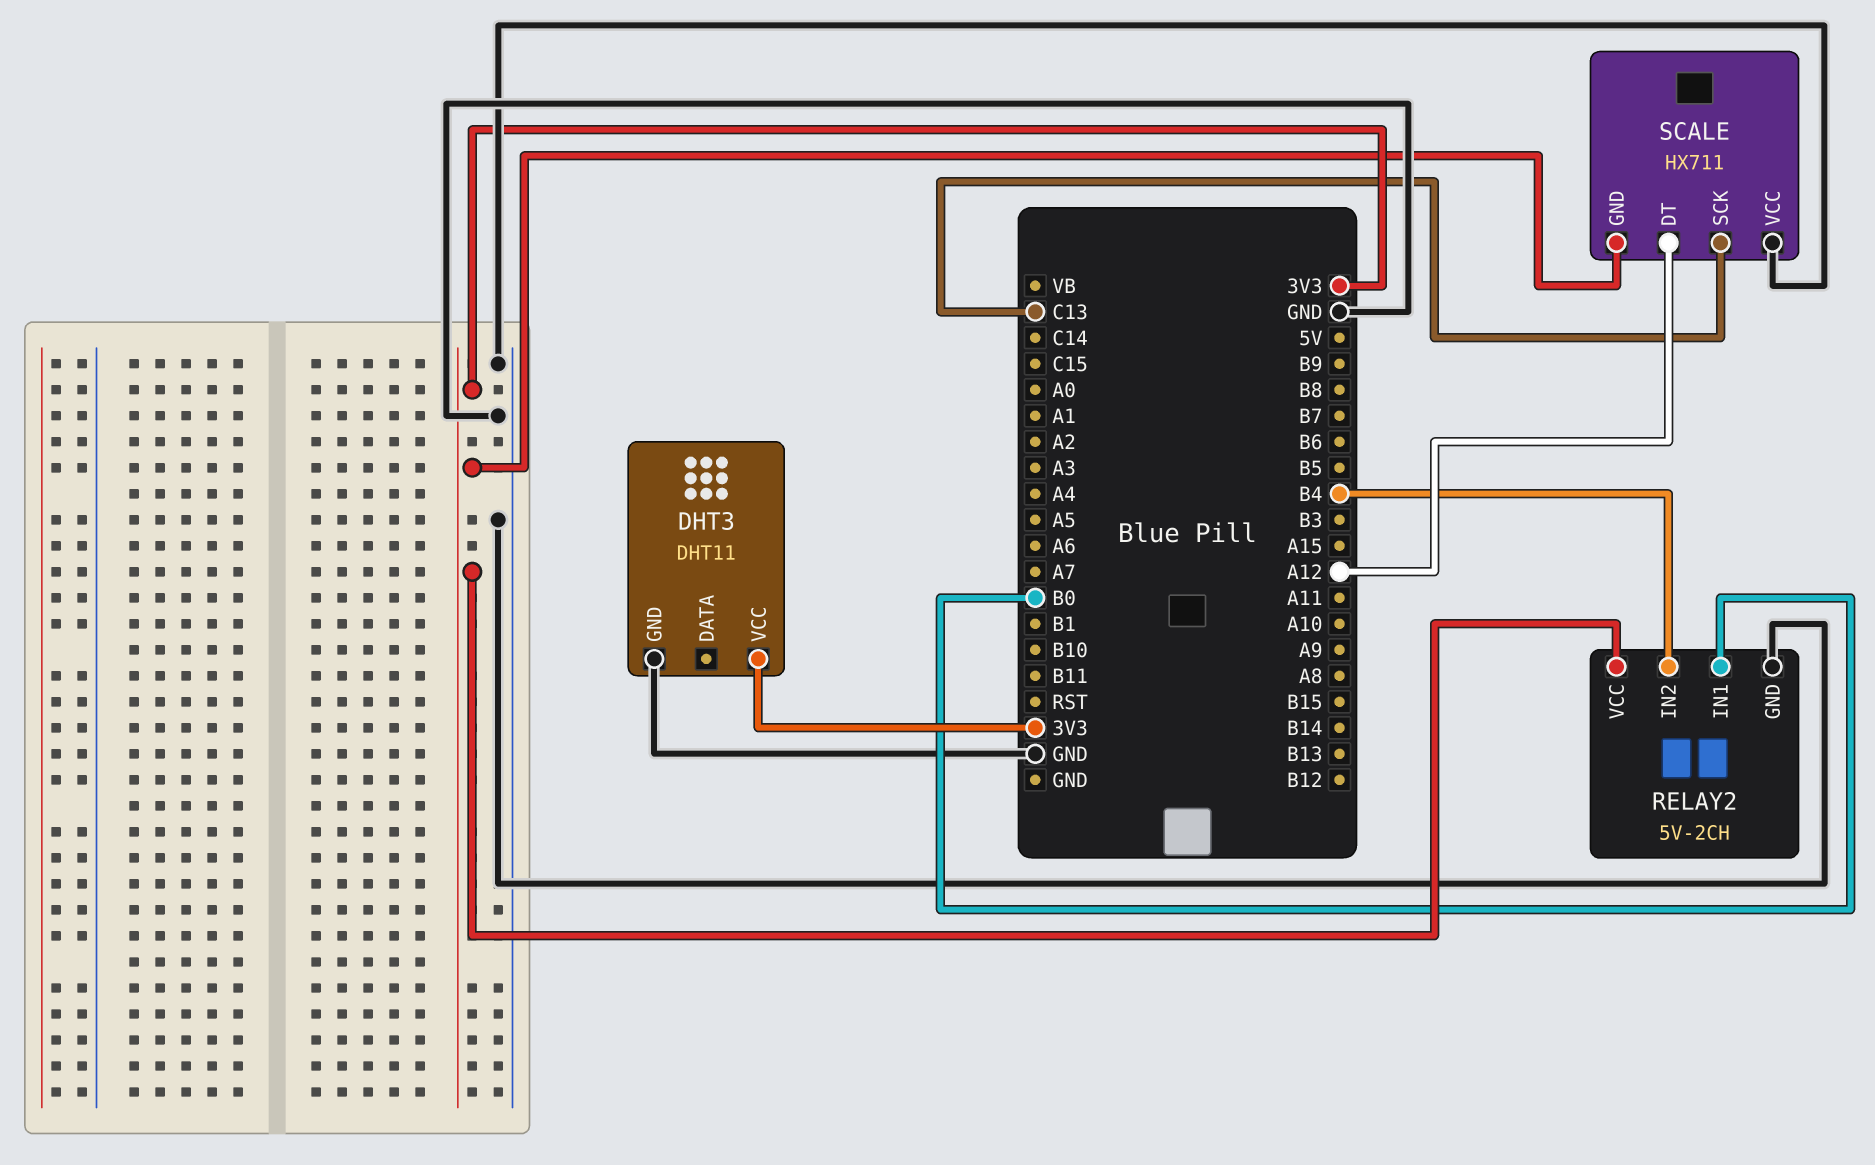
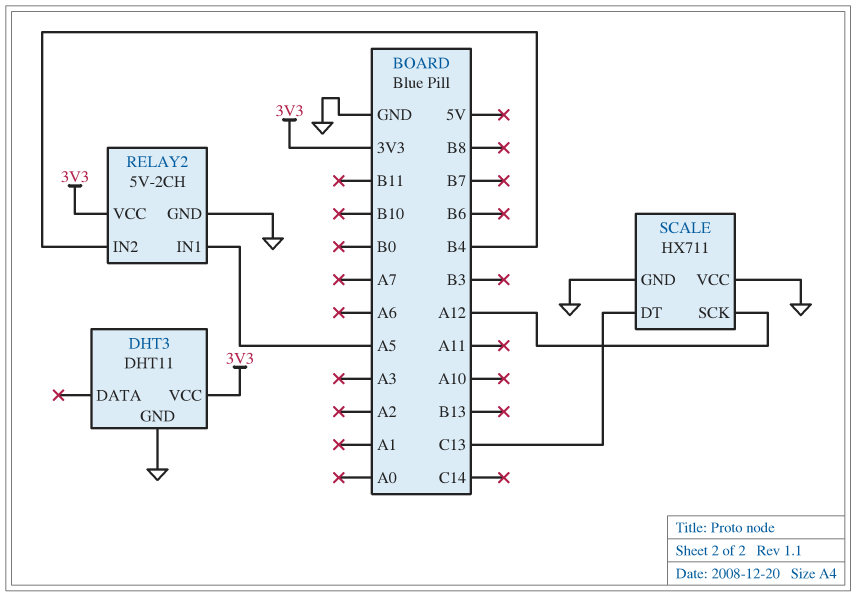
RELAY2 pin IN1: B0 -> A5
SCALE pin DT: A12 -> C13
SCALE pin GND: 3V3 -> GND
SCALE pin SCK: C13 -> A12

